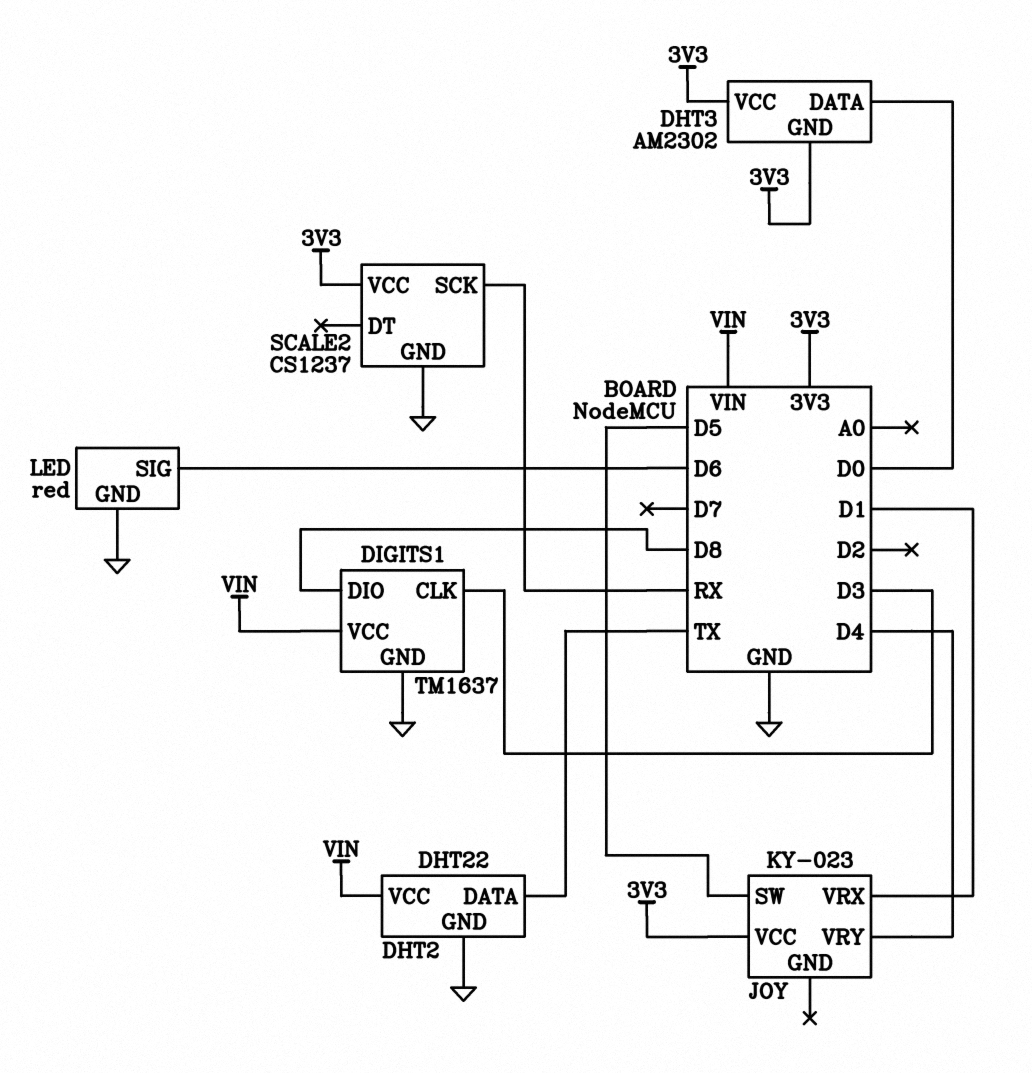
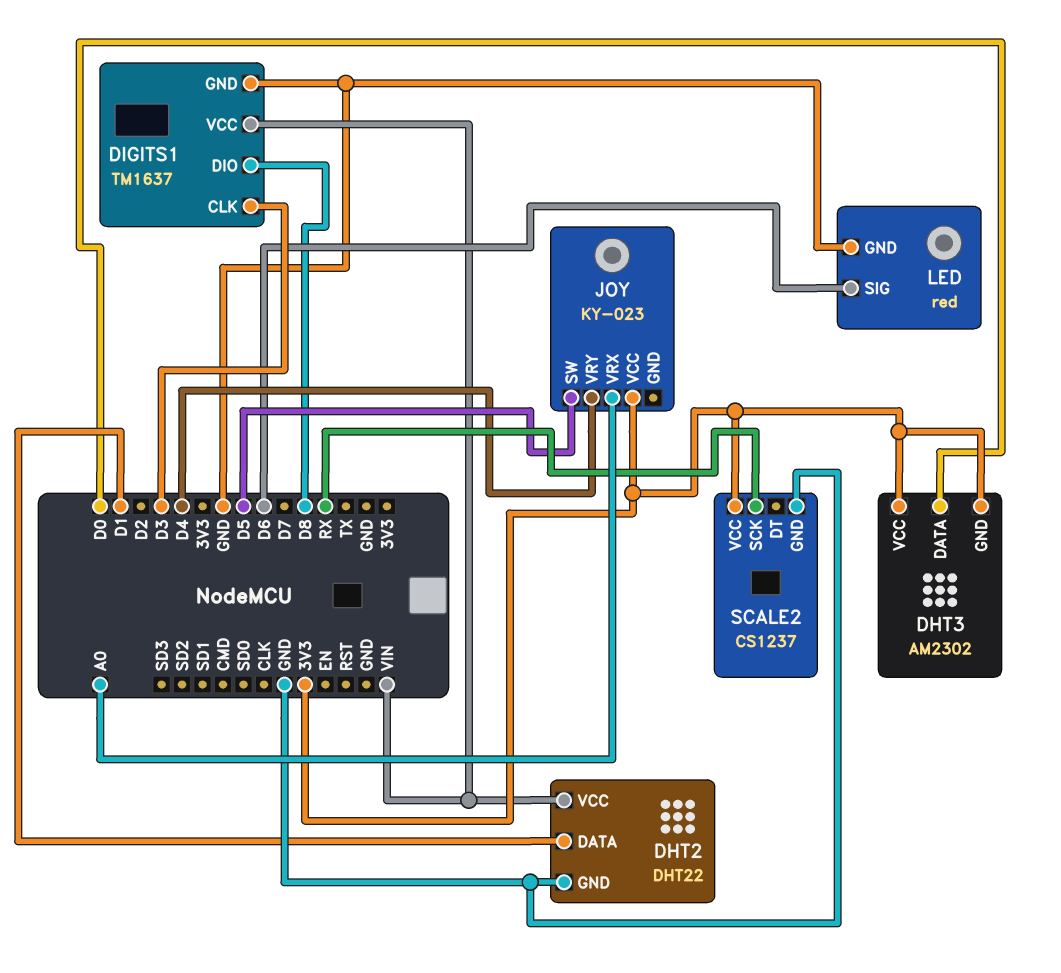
DHT2 pin DATA: TX -> D1
JOY pin VRX: D1 -> A0

